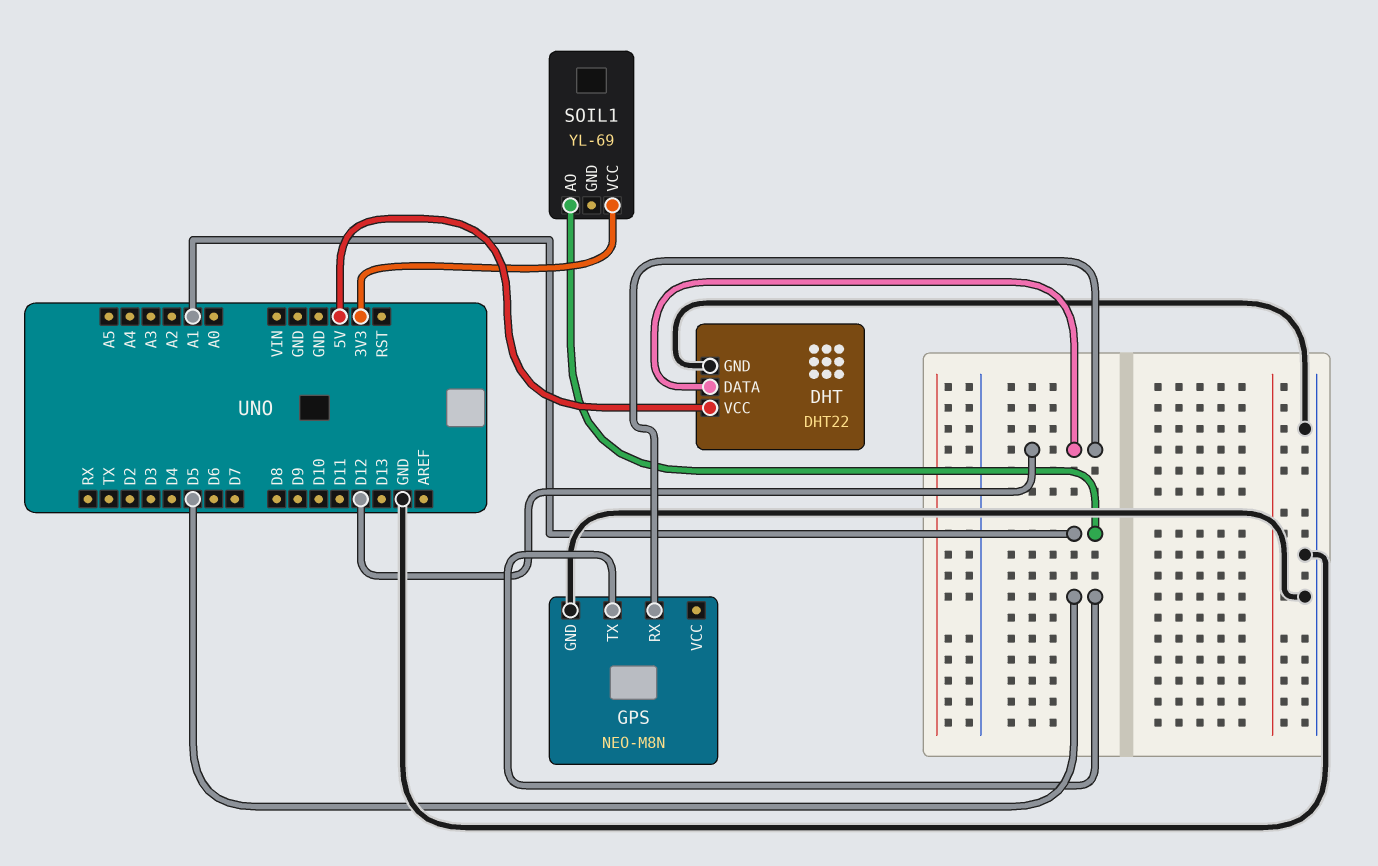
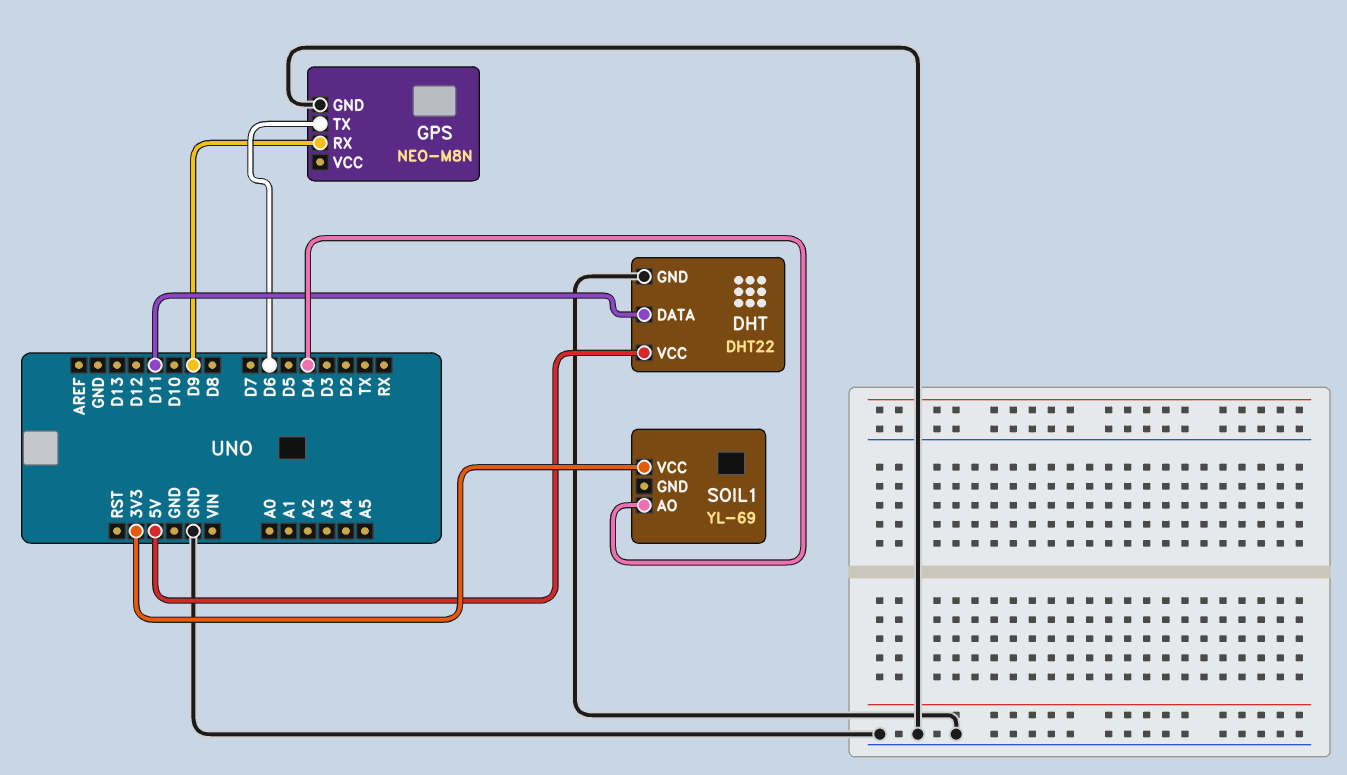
DHT pin DATA: D12 -> D11
GPS pin RX: D12 -> D9
GPS pin TX: D5 -> D6
SOIL1 pin AO: A1 -> D4

